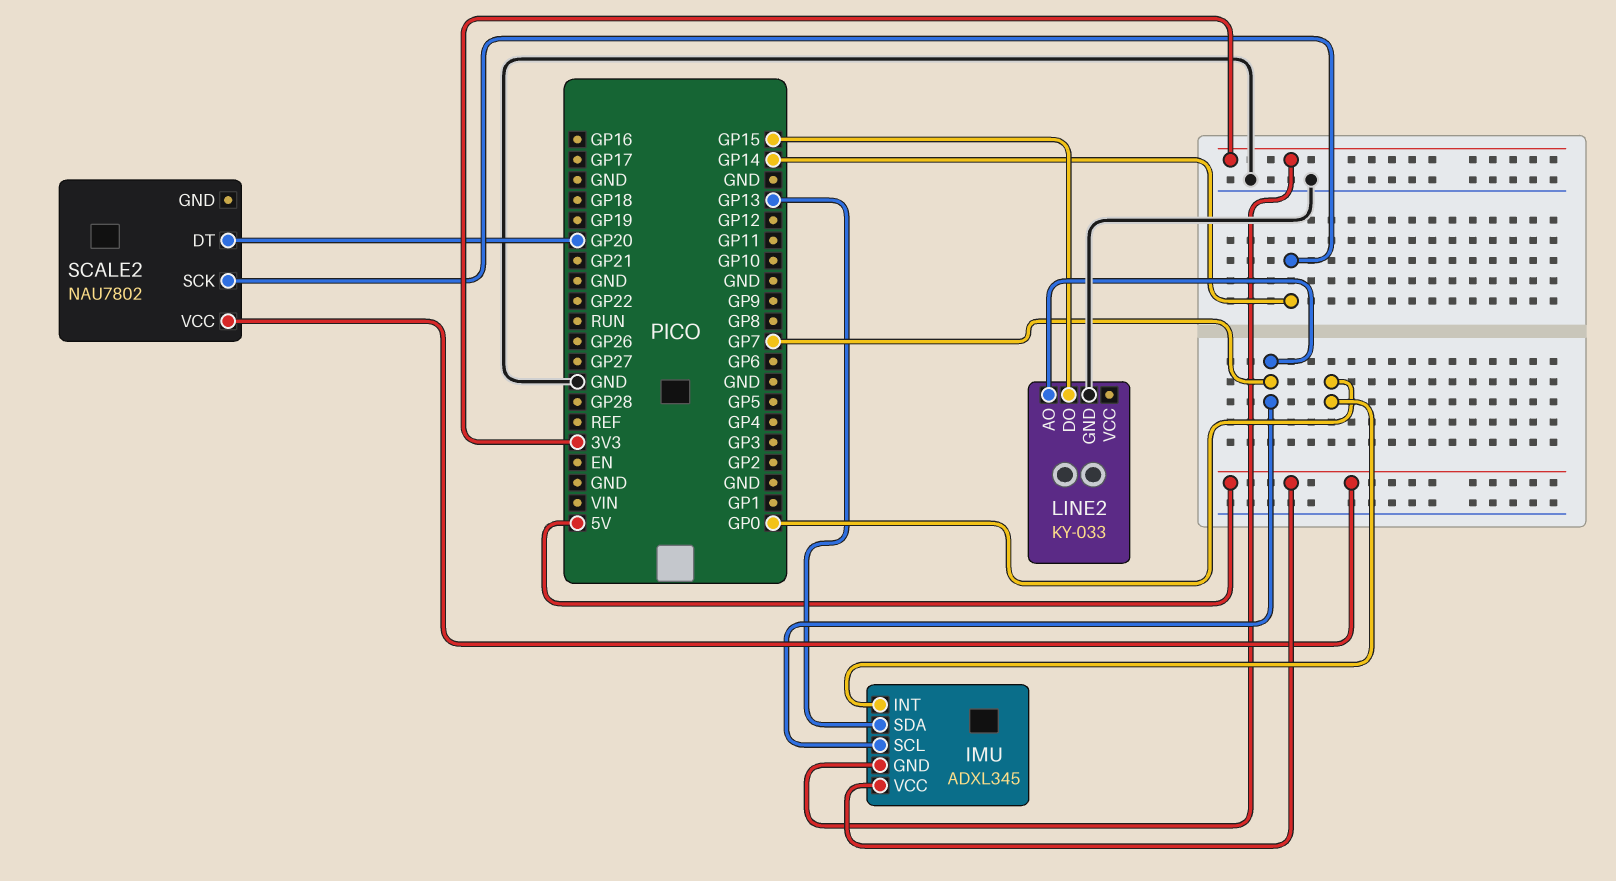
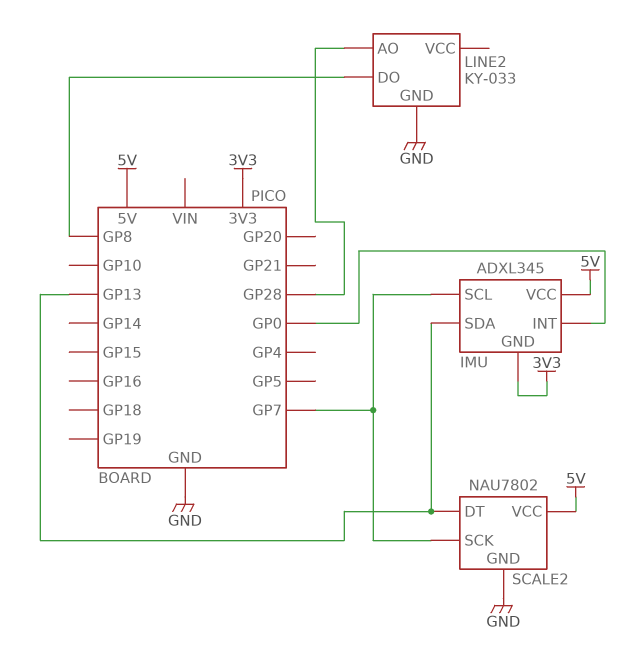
LINE2 pin AO: GP7 -> GP28
LINE2 pin DO: GP15 -> GP8
SCALE2 pin DT: GP20 -> GP13
SCALE2 pin GND: none -> GND
SCALE2 pin SCK: GP14 -> GP7

